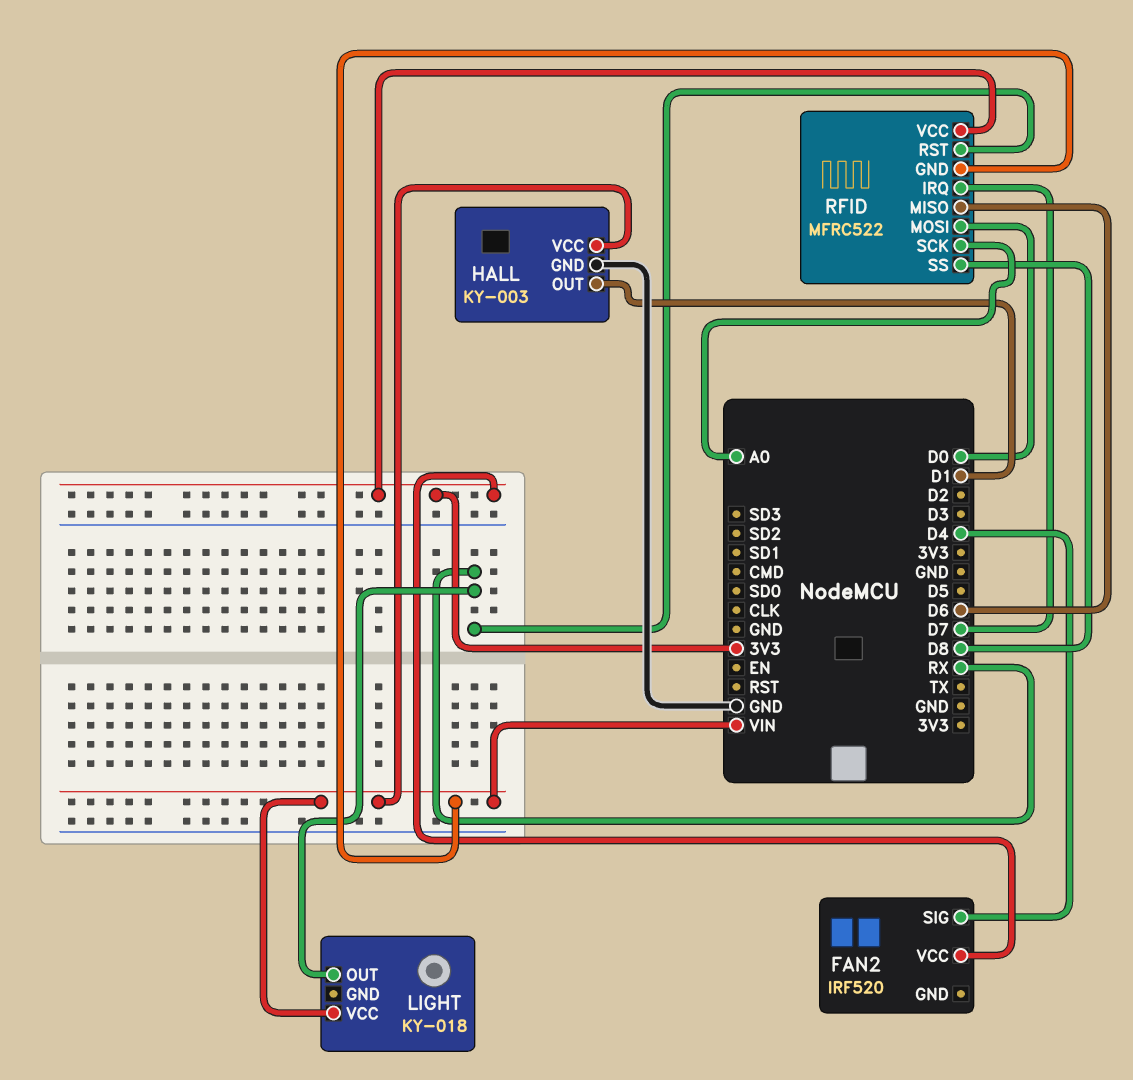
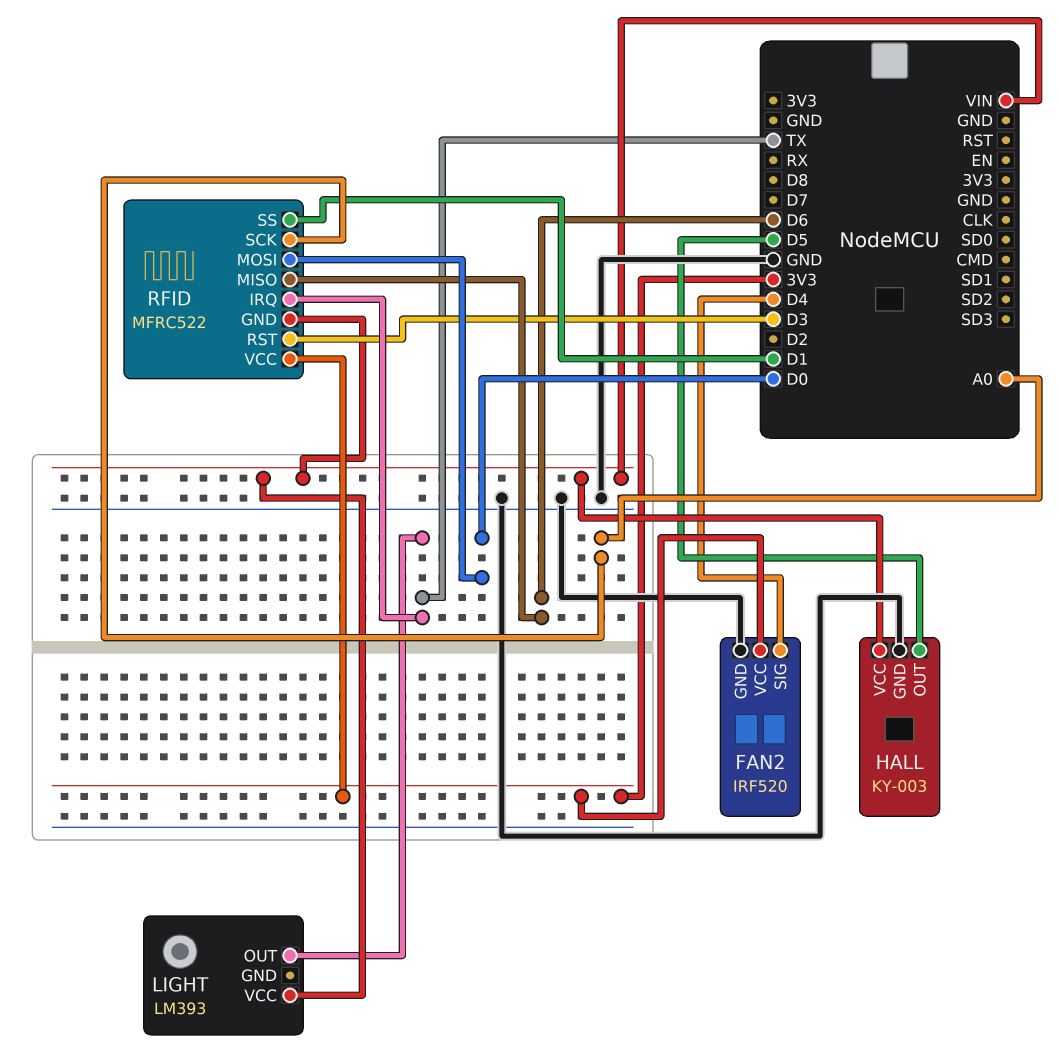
FAN2 pin GND: none -> GND
HALL pin OUT: D1 -> D5
LIGHT: KY-018 -> LM393
LIGHT pin OUT: RX -> TX
RFID pin IRQ: D7 -> TX
RFID pin RST: RX -> D3
RFID pin SS: D8 -> D1

